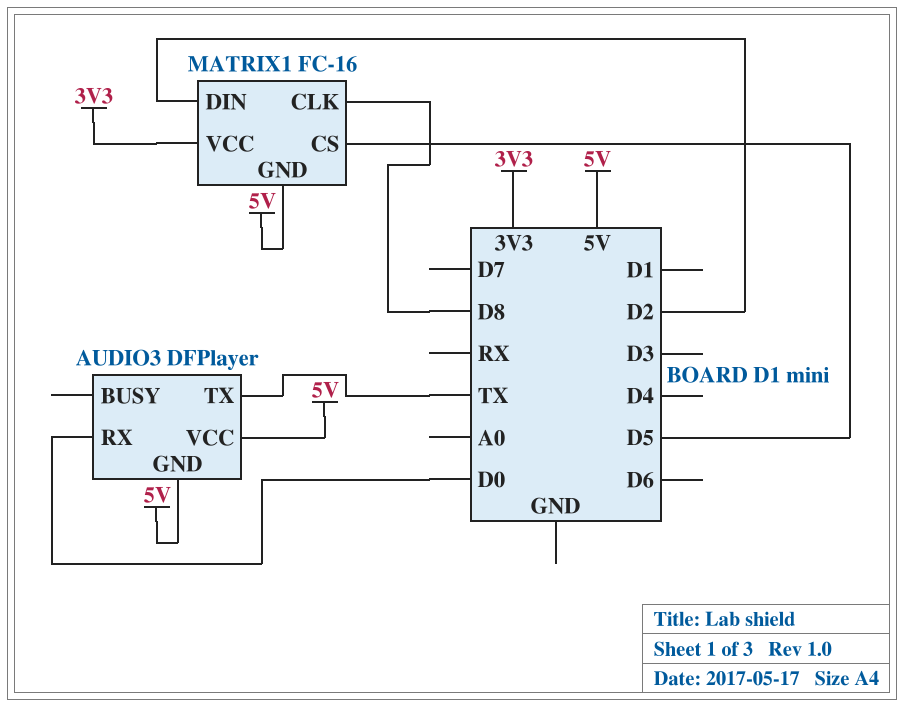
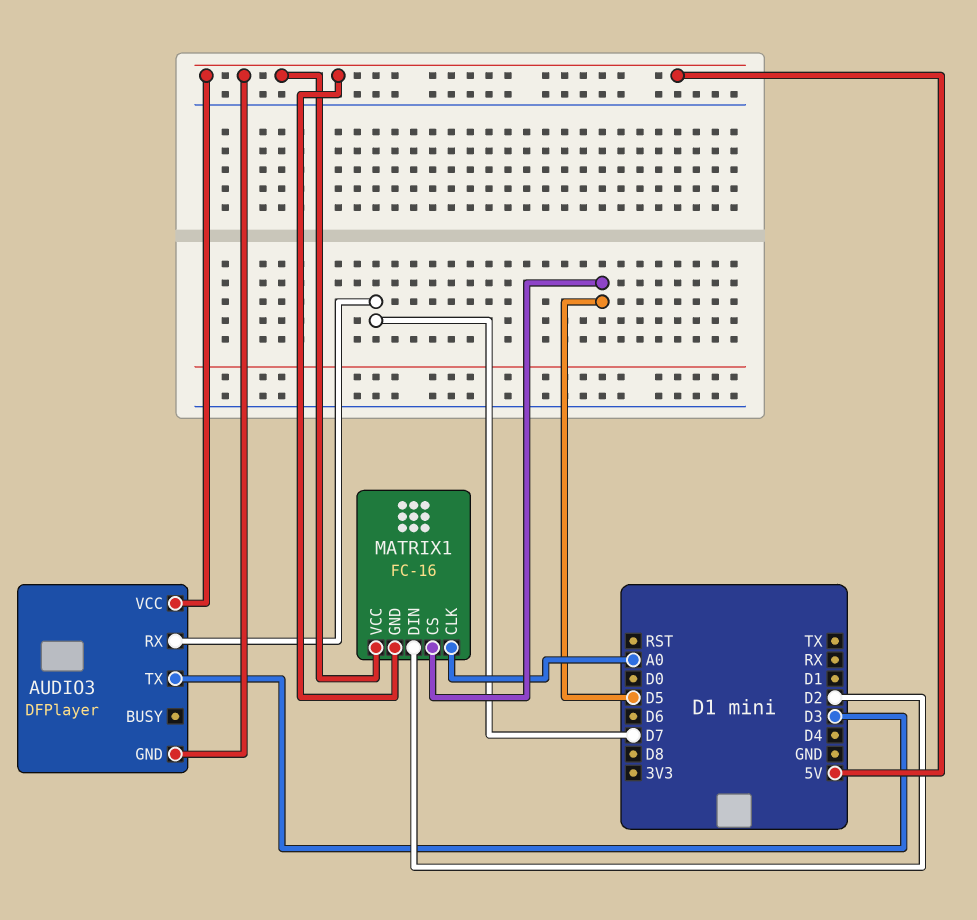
AUDIO3 pin RX: D0 -> D7
AUDIO3 pin TX: TX -> D3
MATRIX1 pin CLK: D8 -> A0
MATRIX1 pin VCC: 3V3 -> 5V

